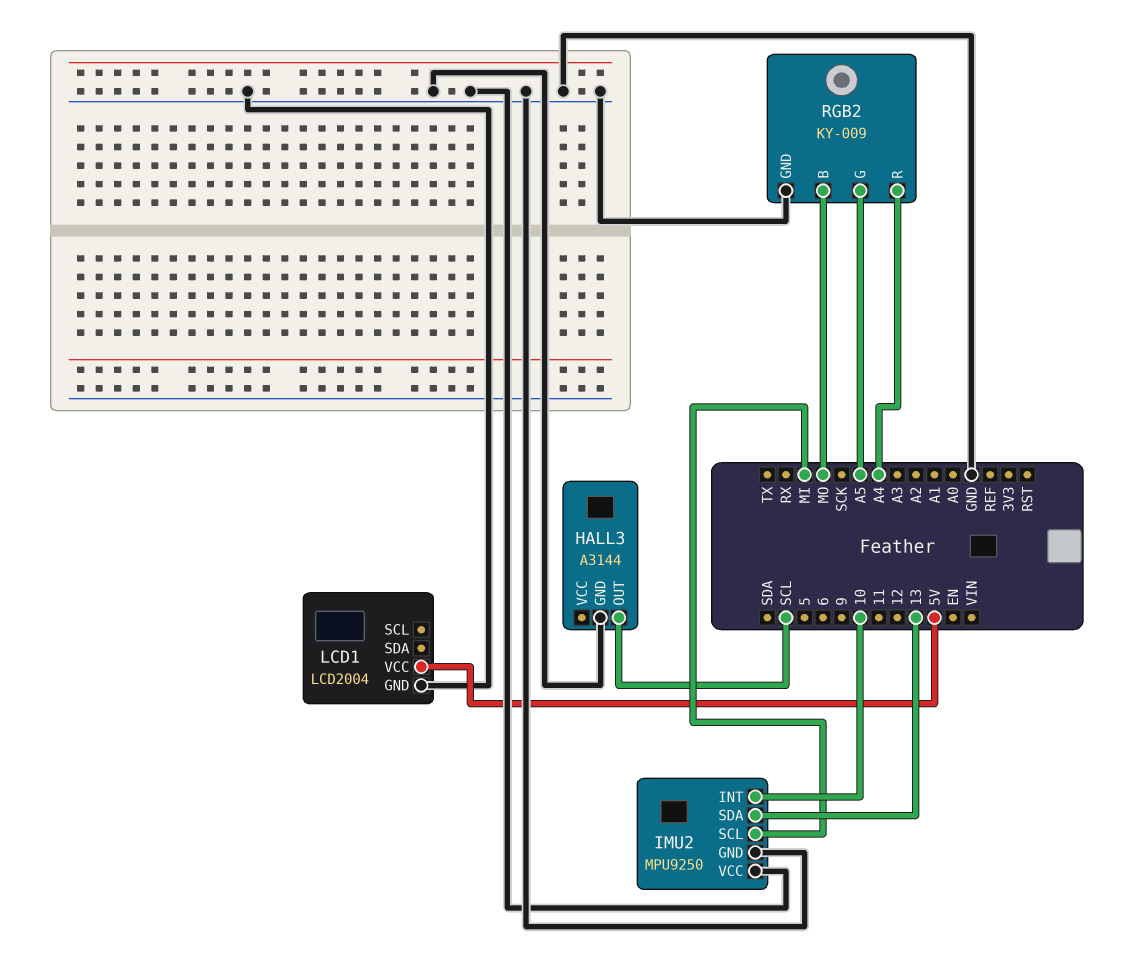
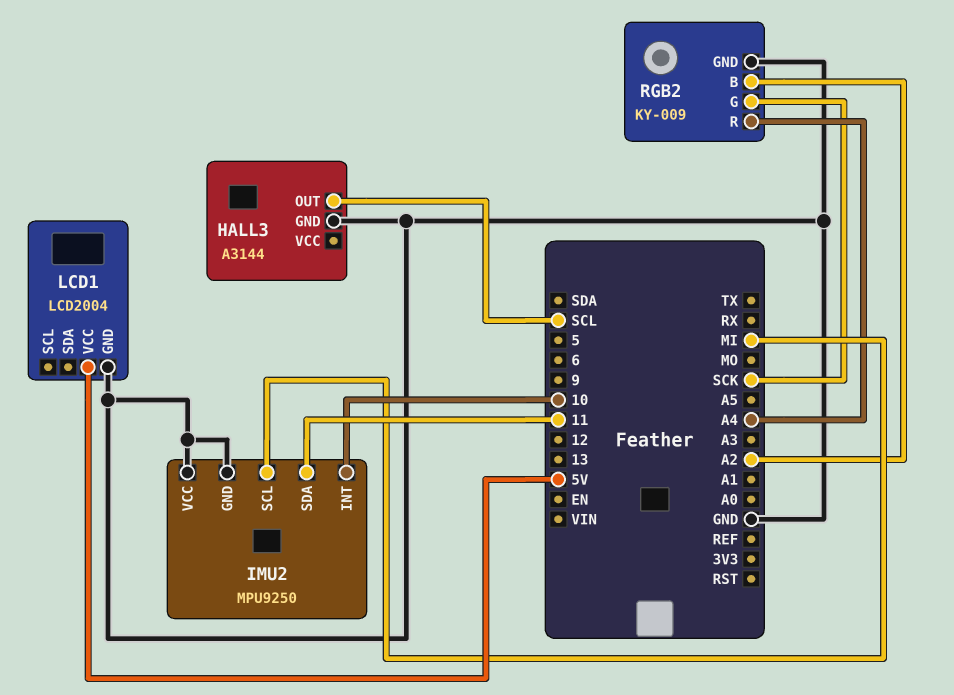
IMU2 pin SDA: 13 -> 11
RGB2 pin B: MO -> A2
RGB2 pin G: A5 -> SCK

